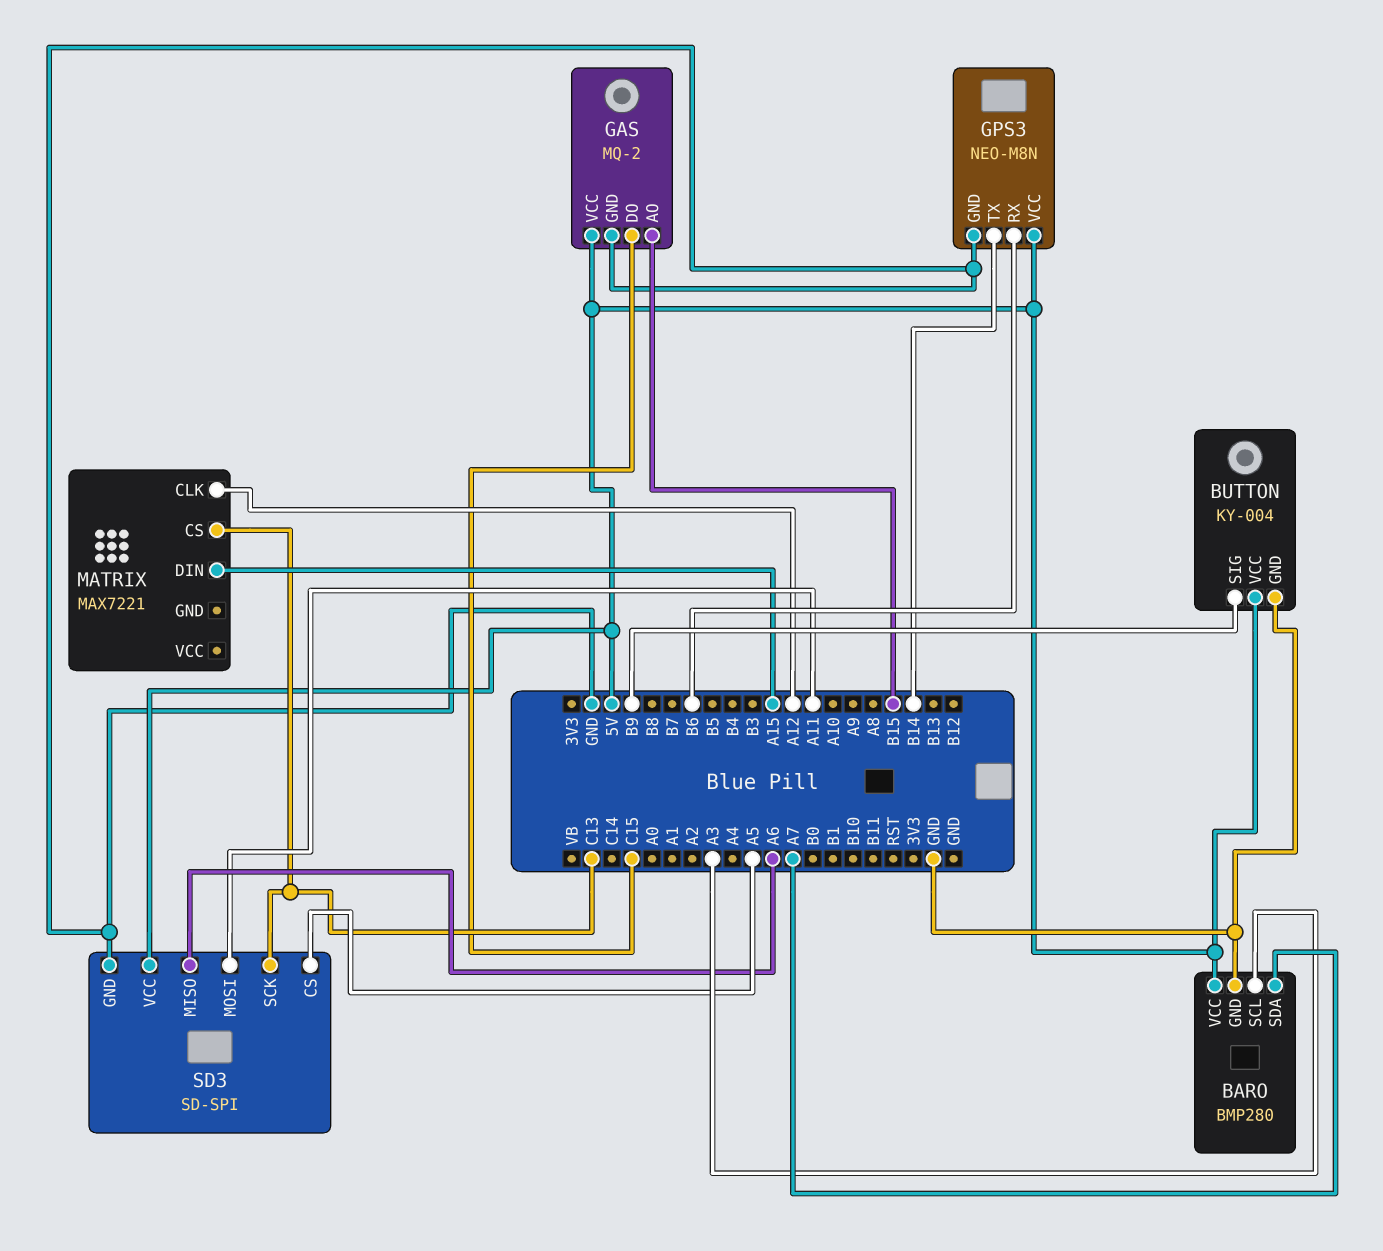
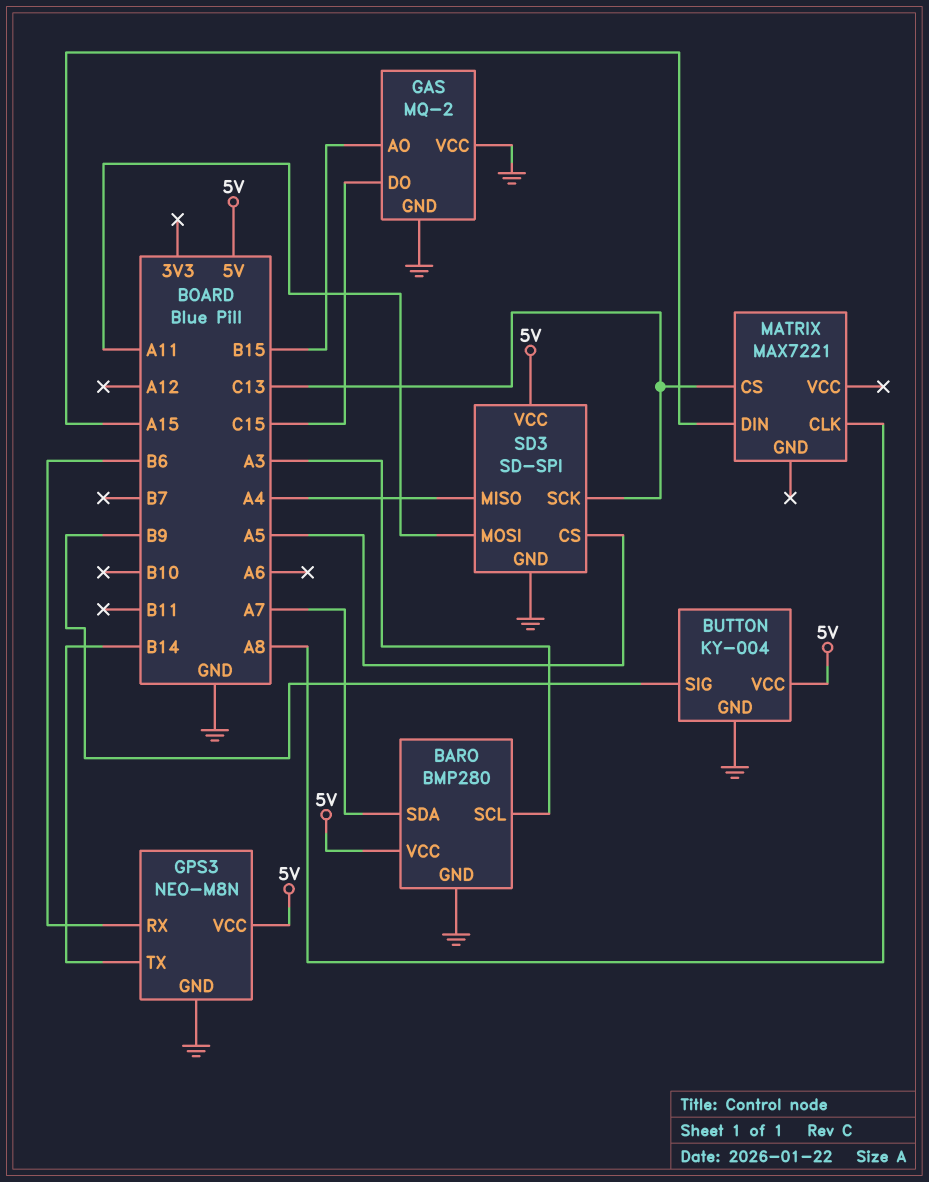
GAS pin VCC: 5V -> GND
MATRIX pin CLK: A12 -> A8
SD3 pin MISO: A6 -> A4

